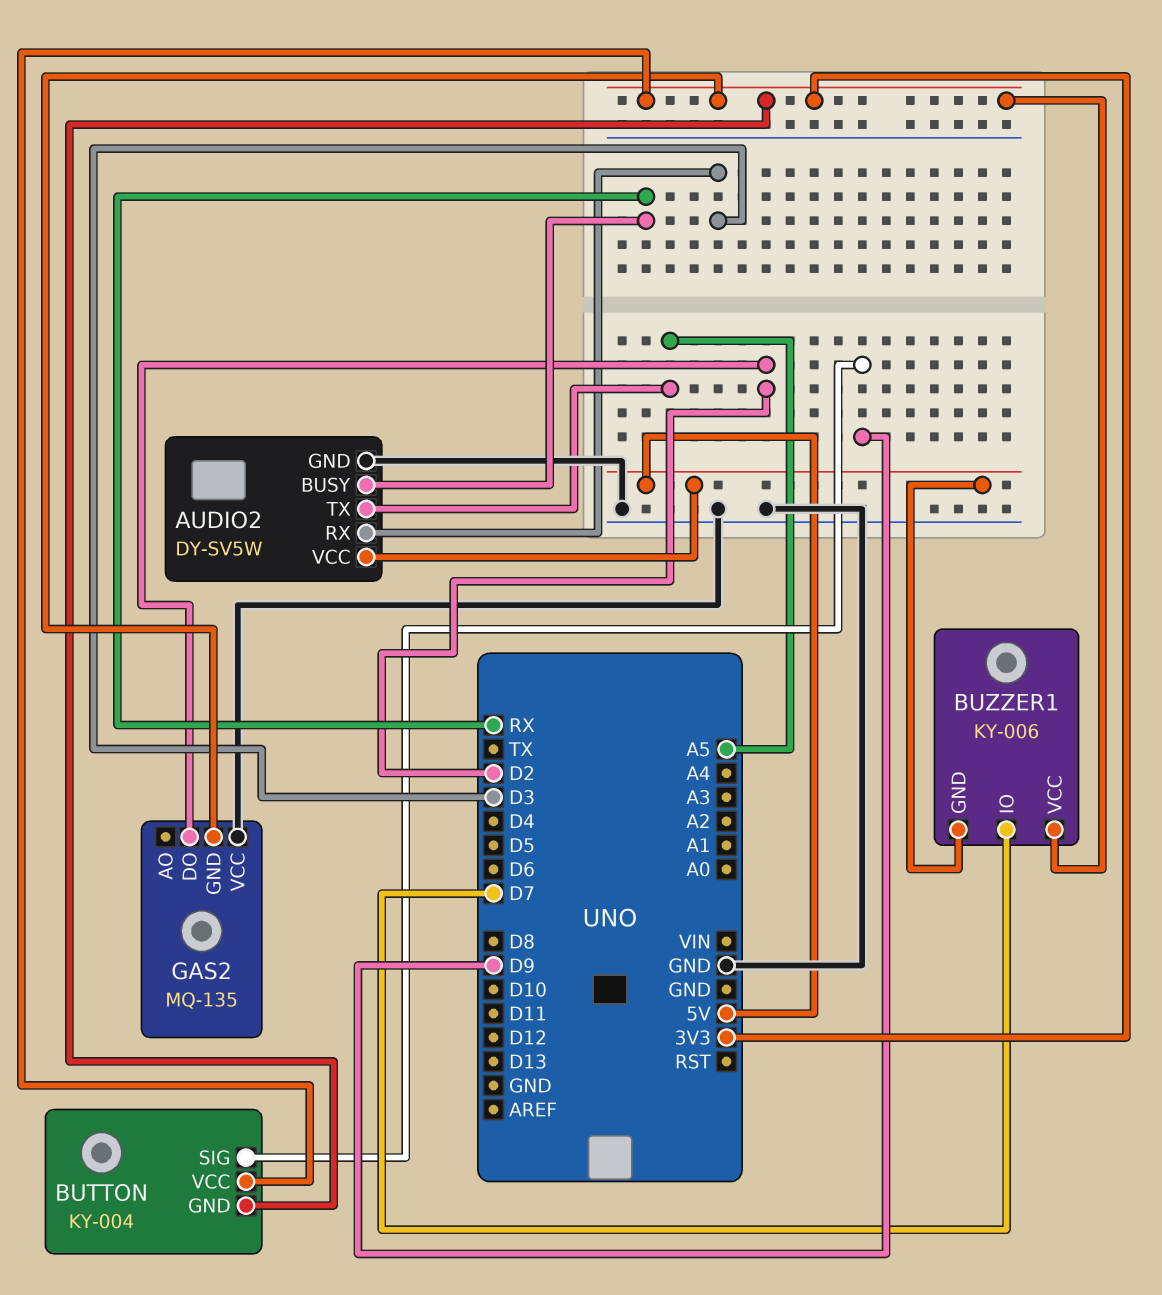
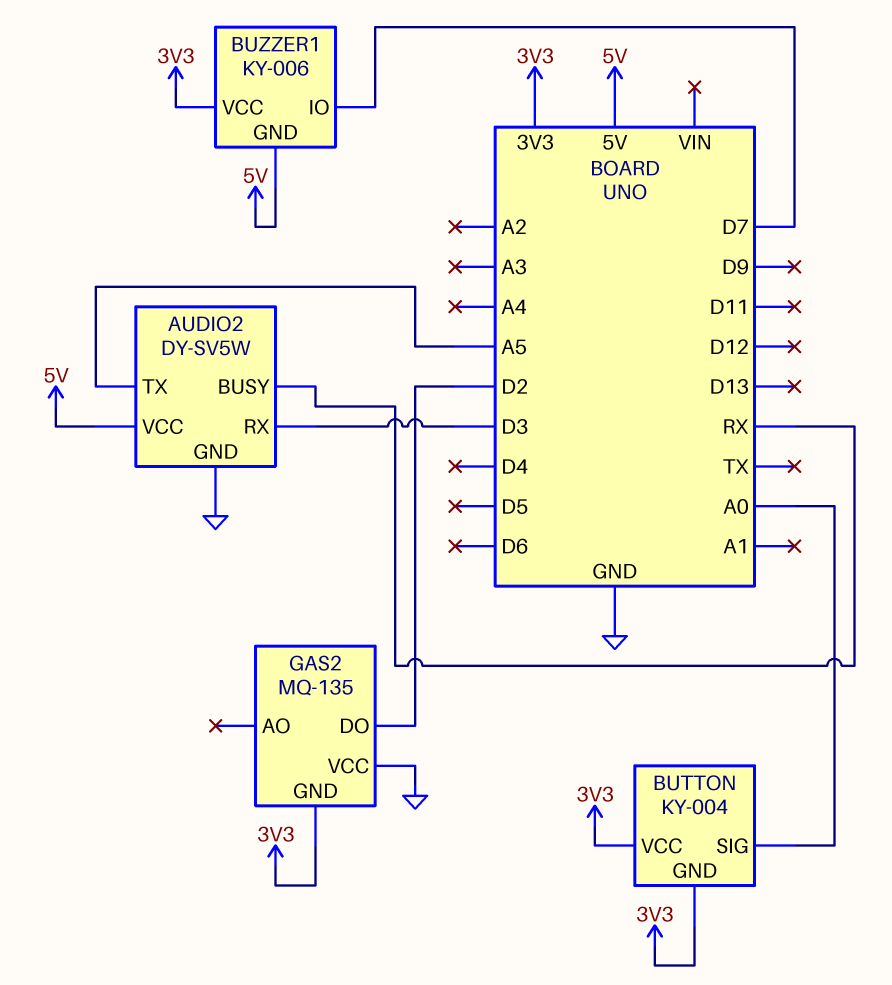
BUTTON pin SIG: D9 -> A0

